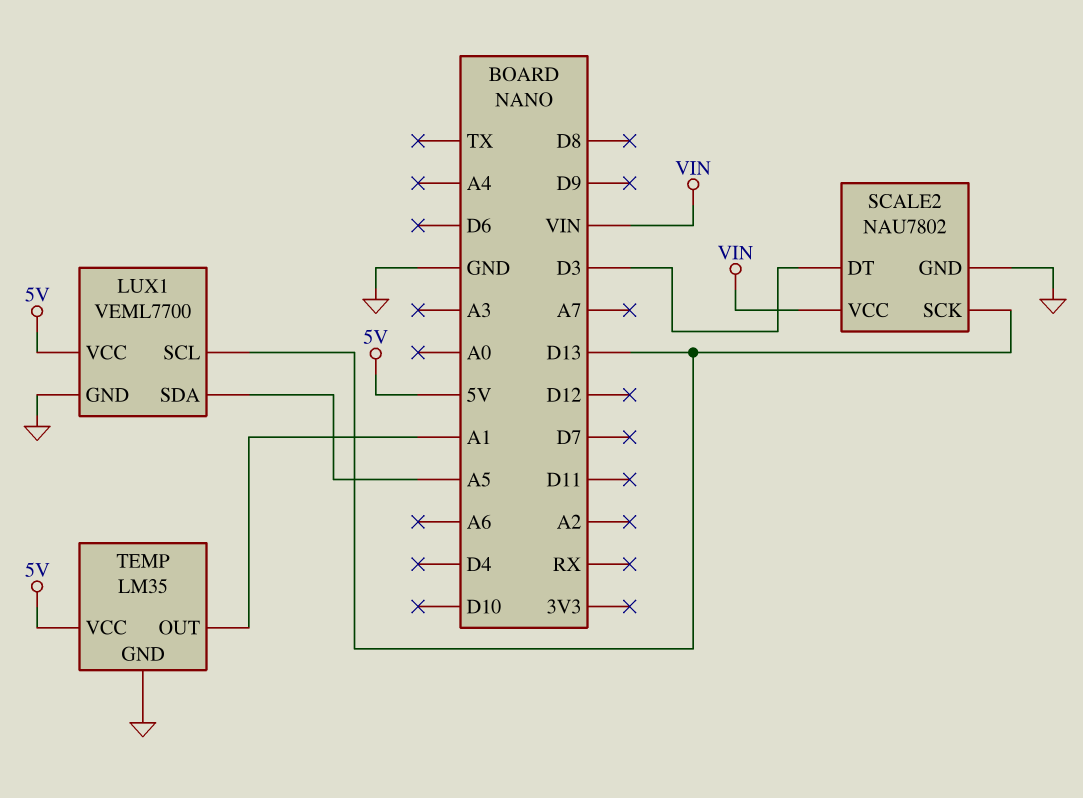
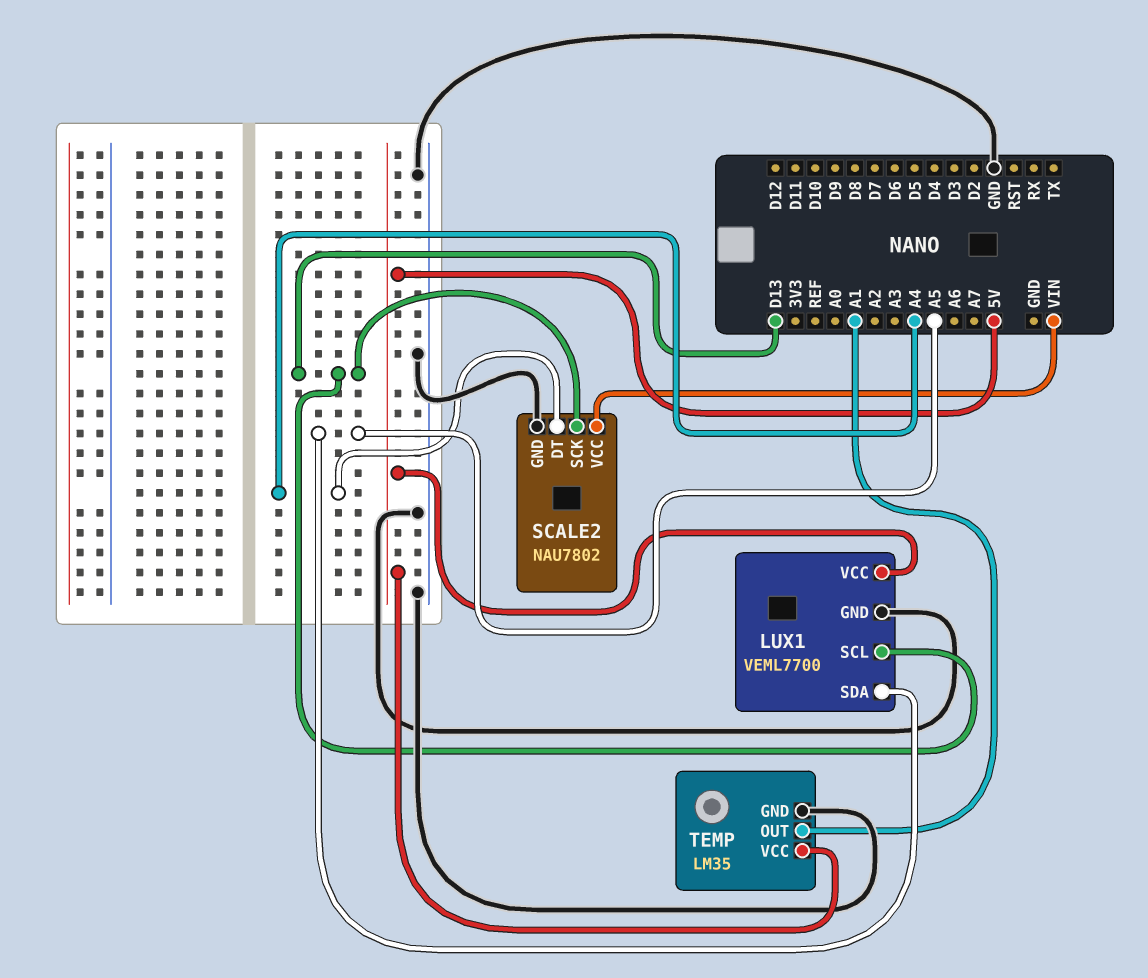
SCALE2 pin DT: D3 -> A4

